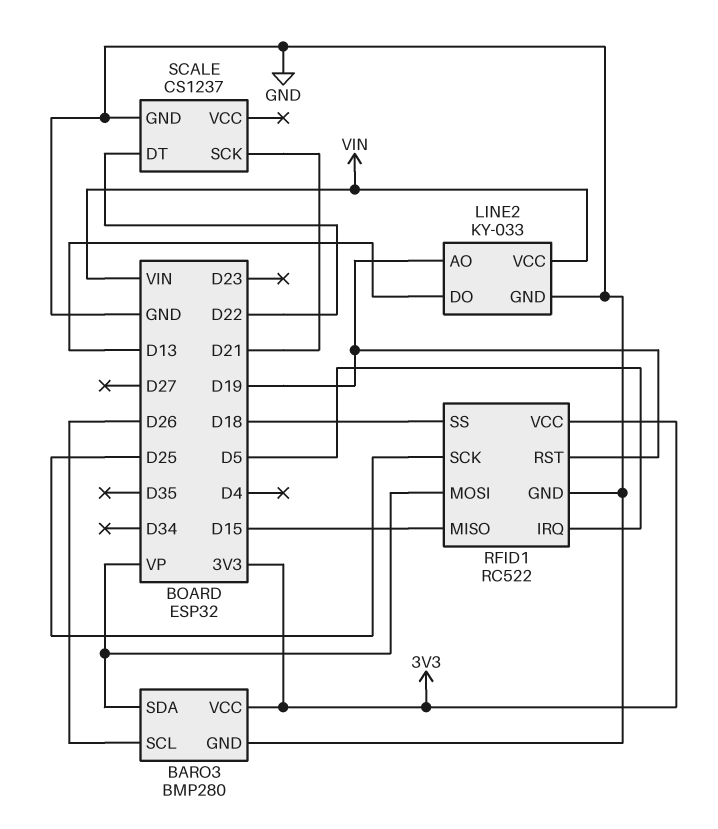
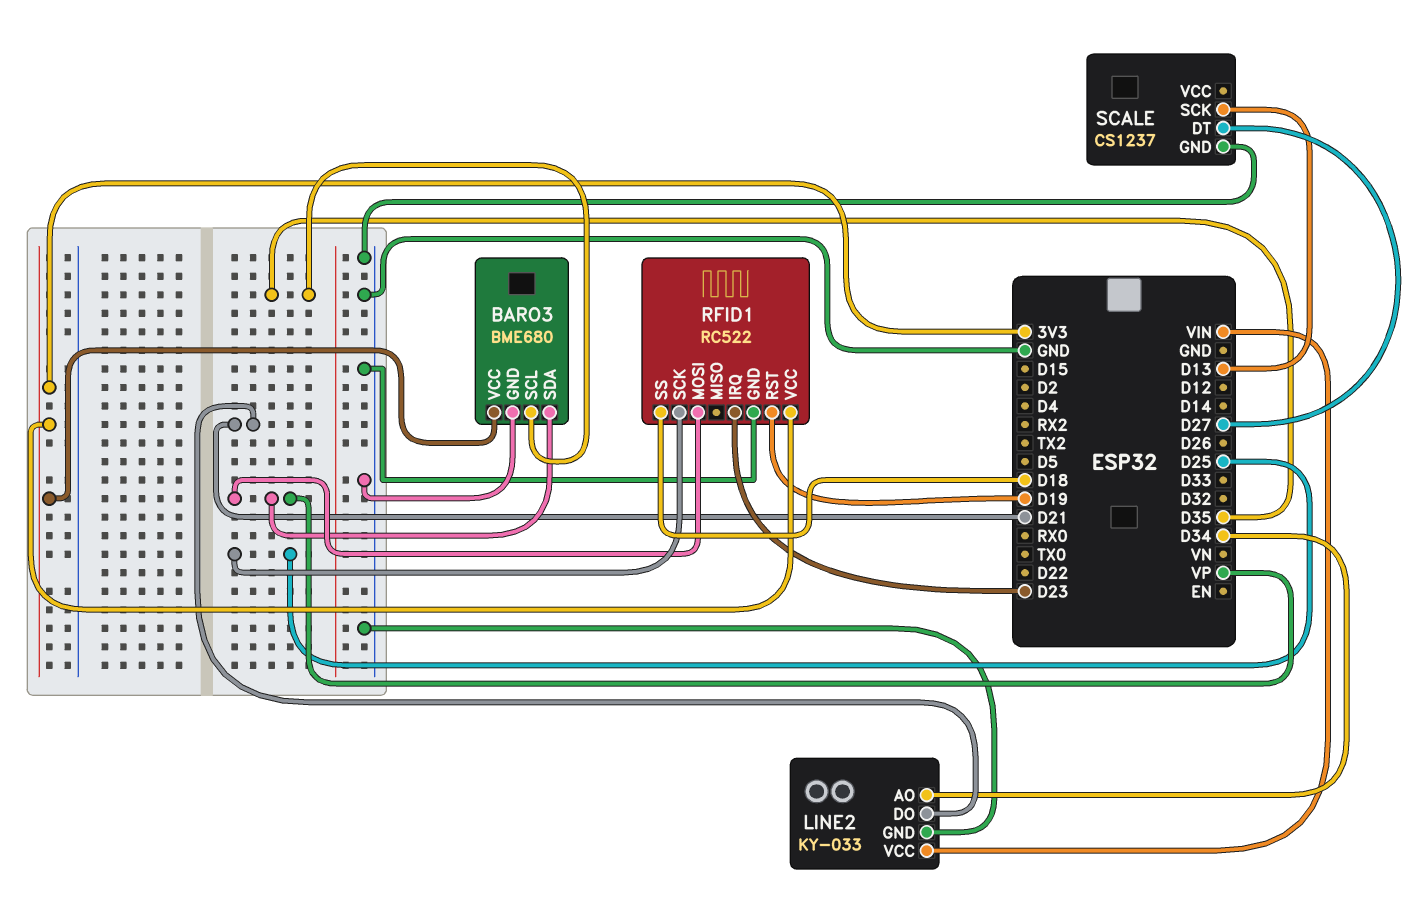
BARO3: BMP280 -> BME680
BARO3 pin SCL: D26 -> D35
LINE2 pin AO: D19 -> D34
LINE2 pin DO: D13 -> D21
RFID1 pin IRQ: D5 -> D23
RFID1 pin MISO: D15 -> none
SCALE pin DT: D22 -> D27
SCALE pin SCK: D21 -> D13

